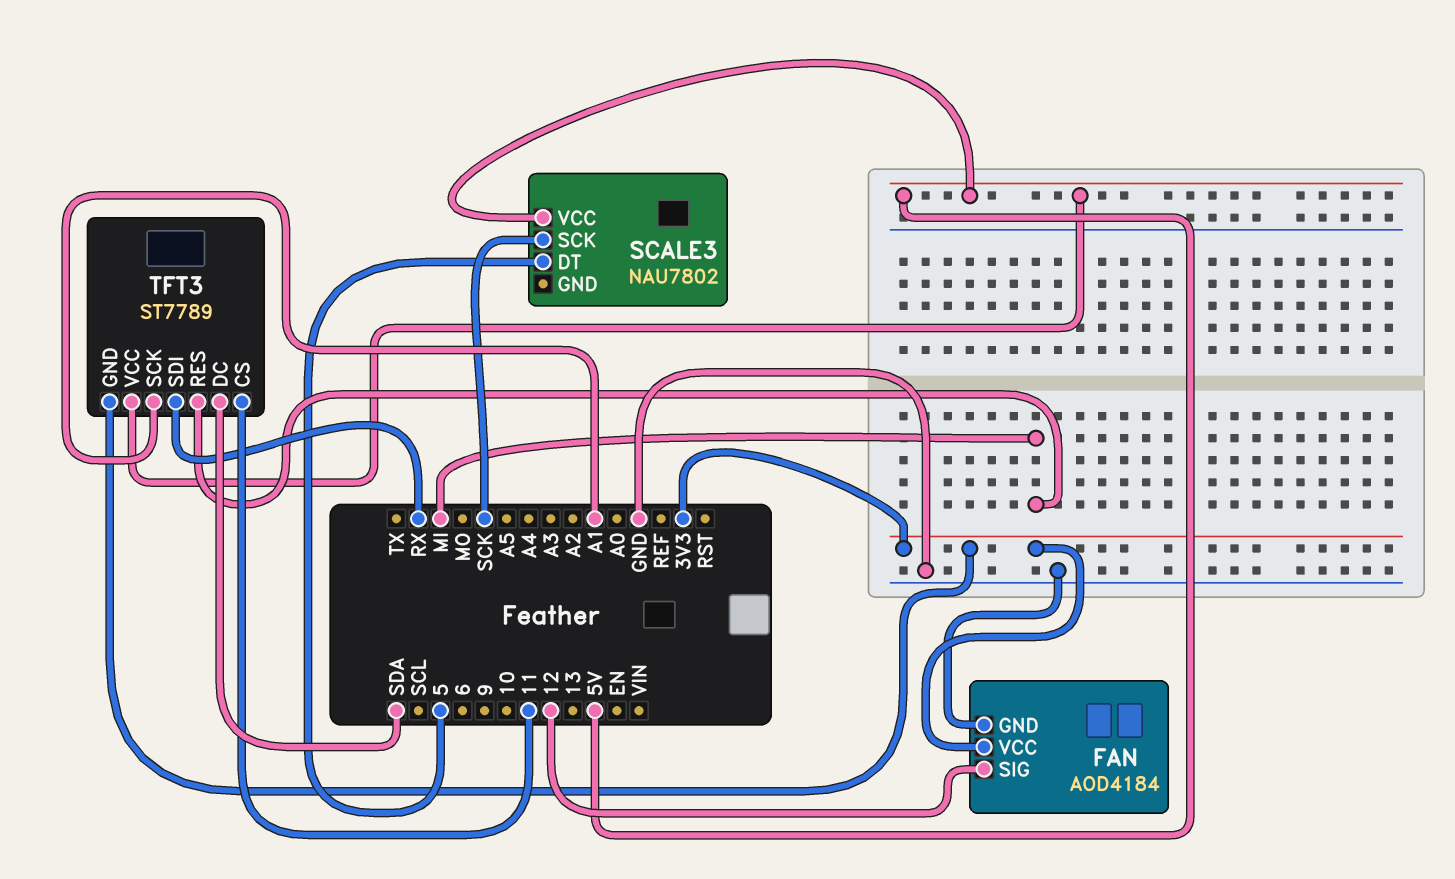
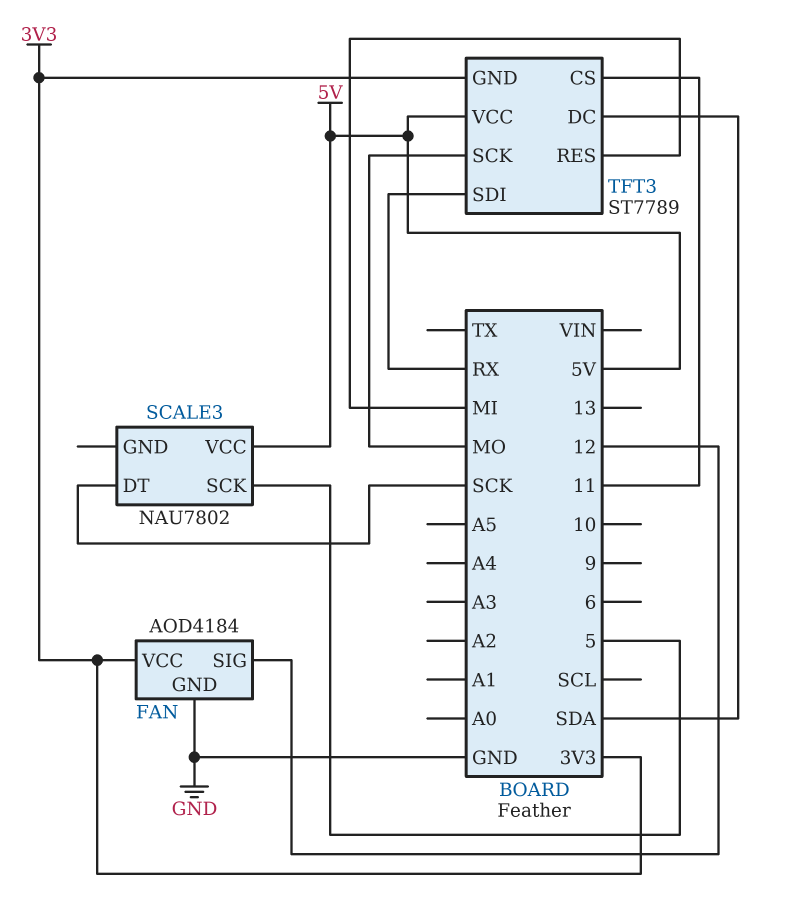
SCALE3 pin DT: 5 -> SCK
SCALE3 pin SCK: SCK -> 5
TFT3 pin SCK: A1 -> MO

